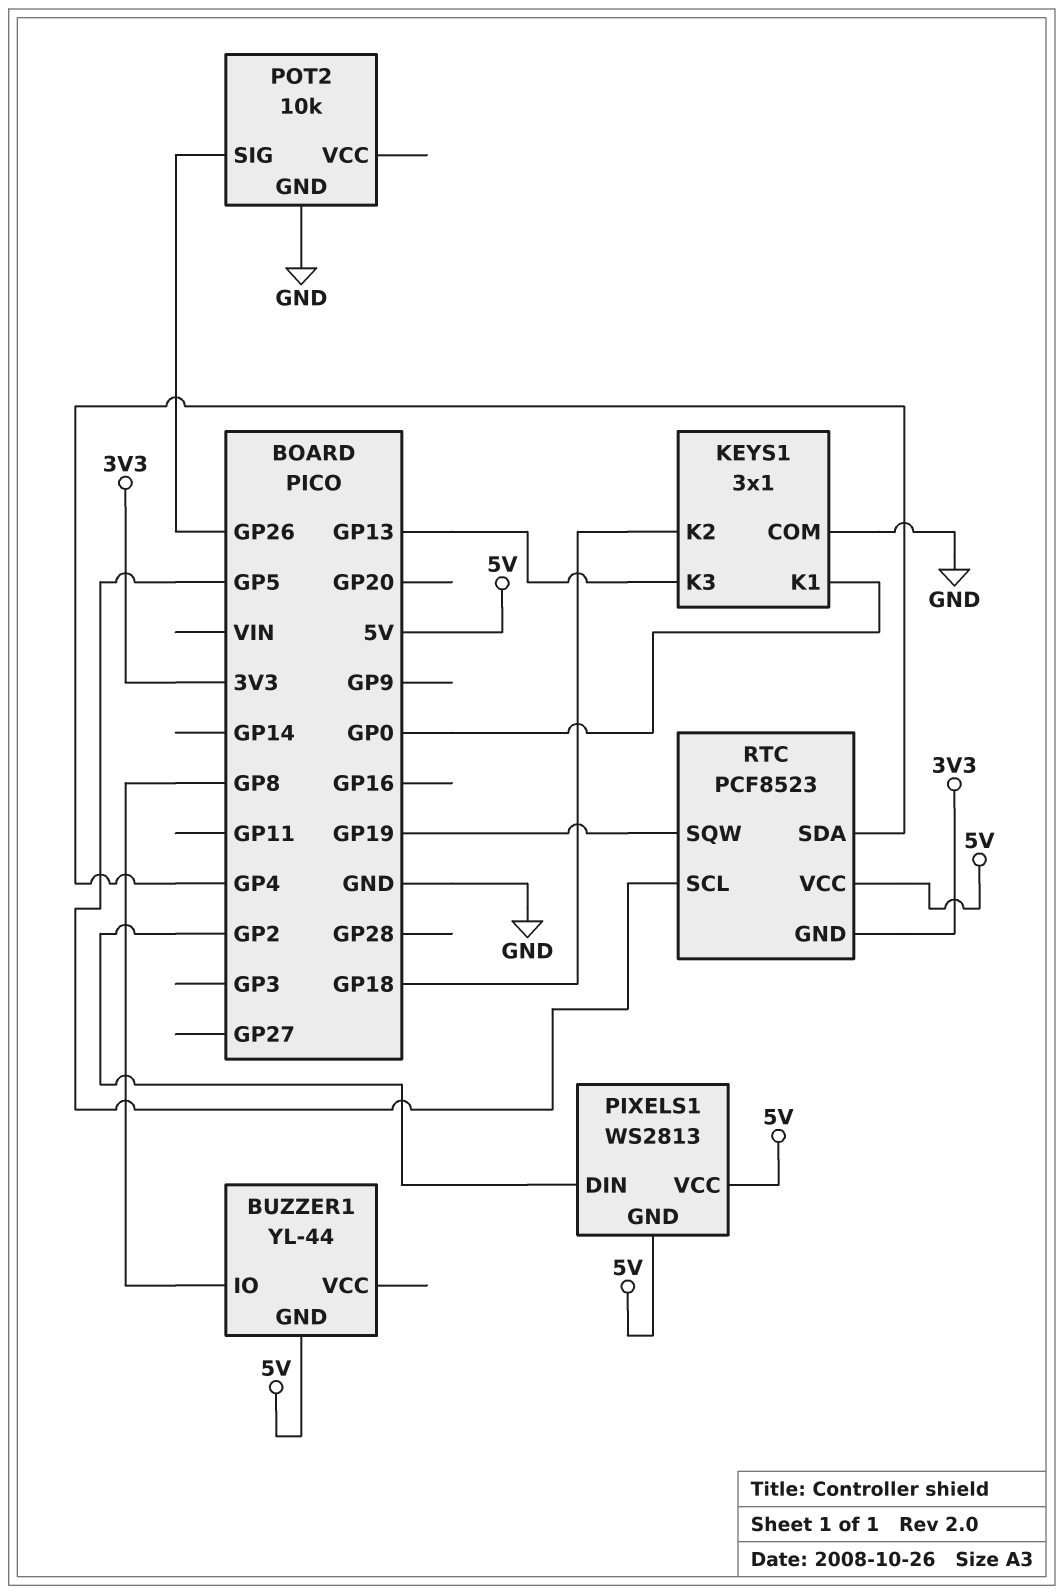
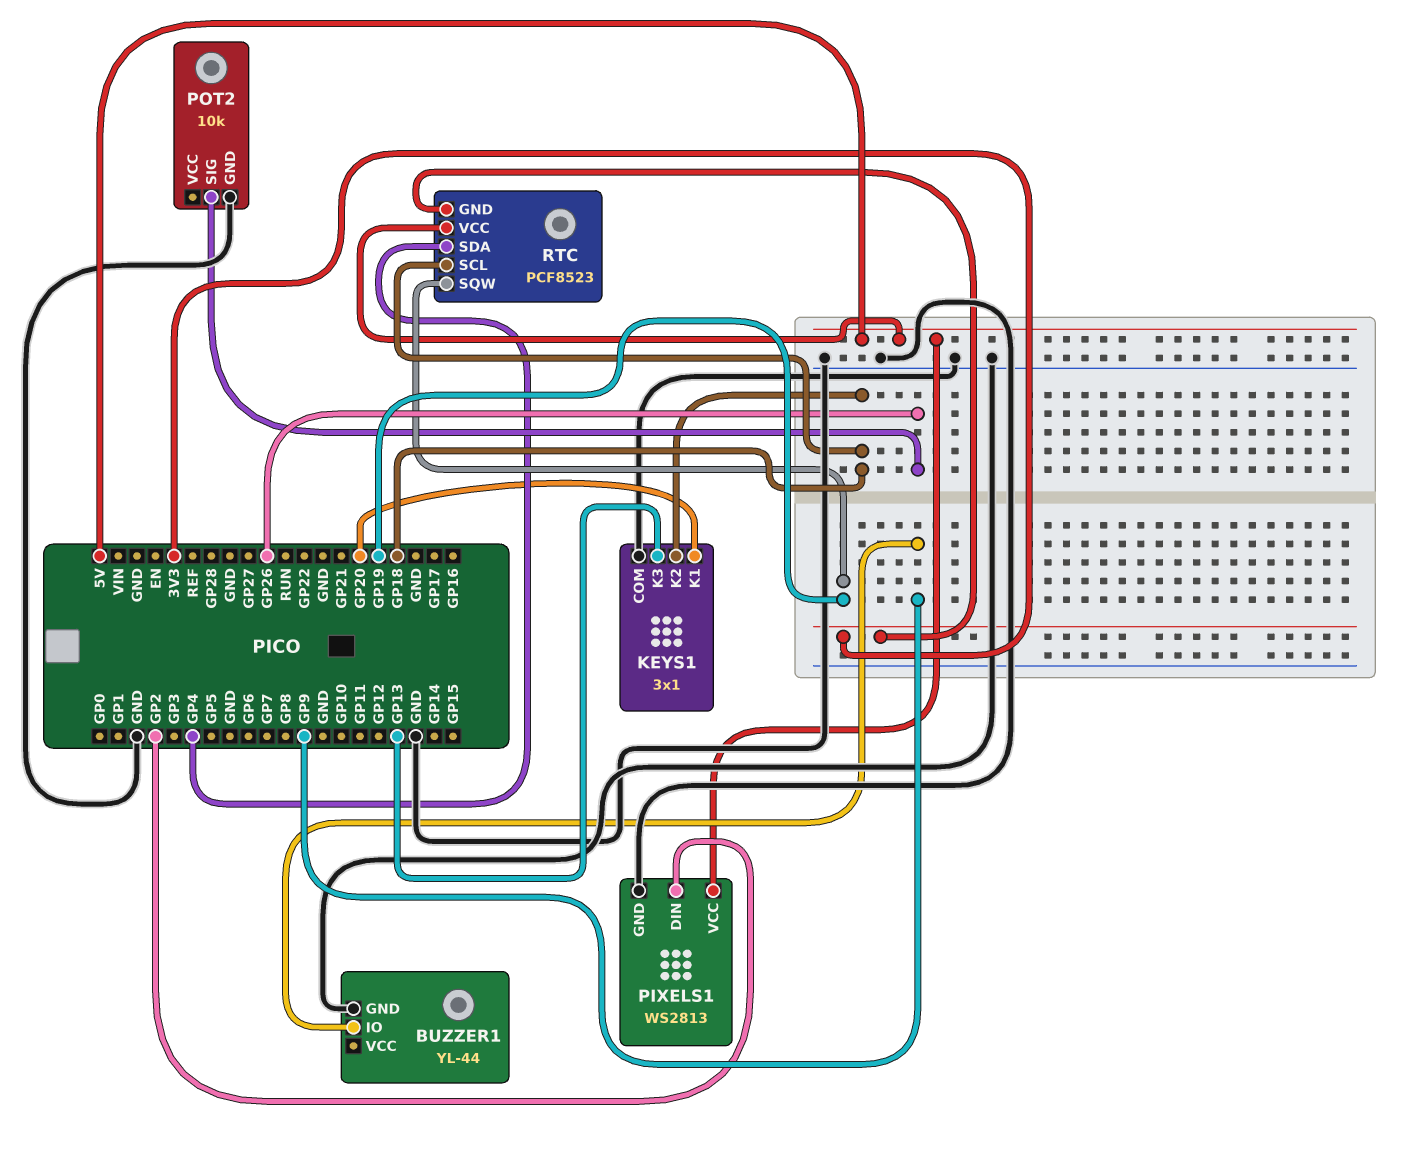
BUZZER1 pin GND: 5V -> GND
BUZZER1 pin IO: GP8 -> GP9
KEYS1 pin K1: GP0 -> GP20
PIXELS1 pin GND: 5V -> GND
RTC pin SCL: GP5 -> GP18

